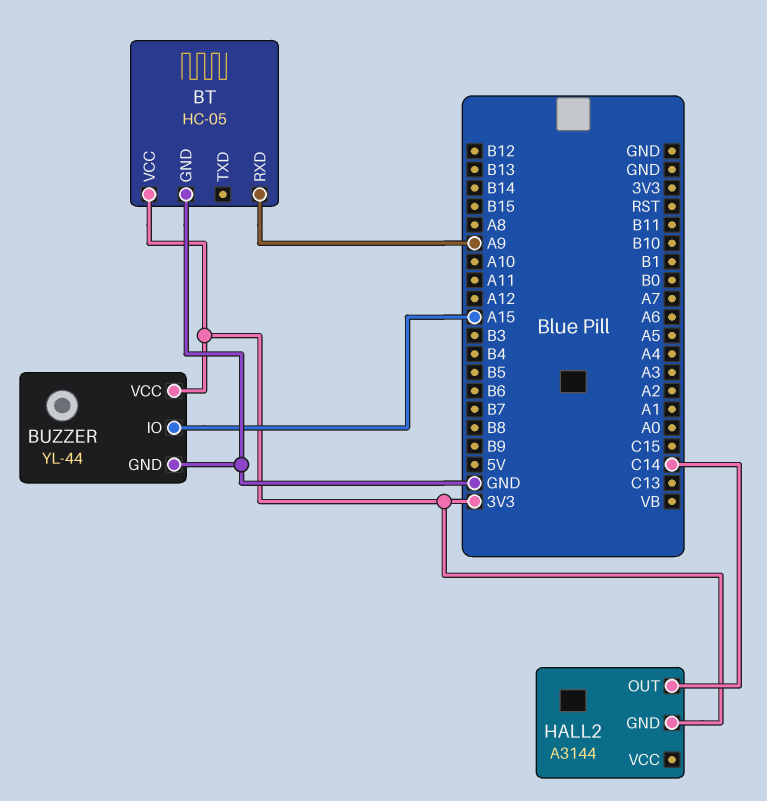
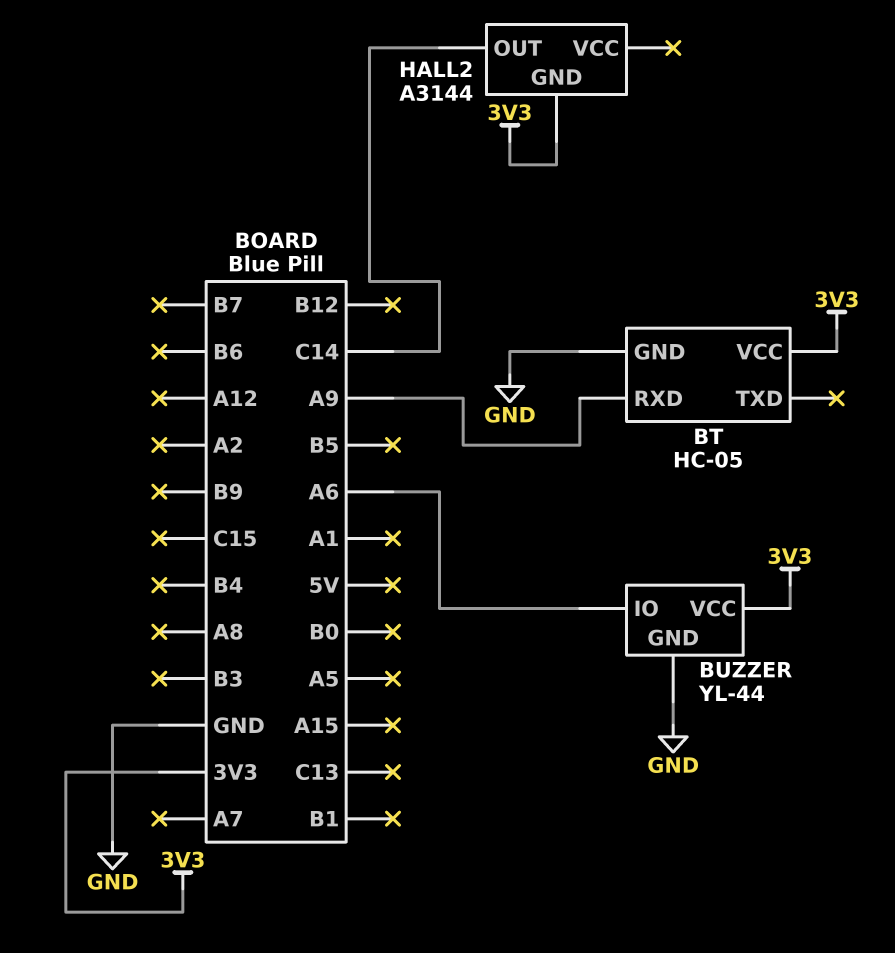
BUZZER pin IO: A15 -> A6

